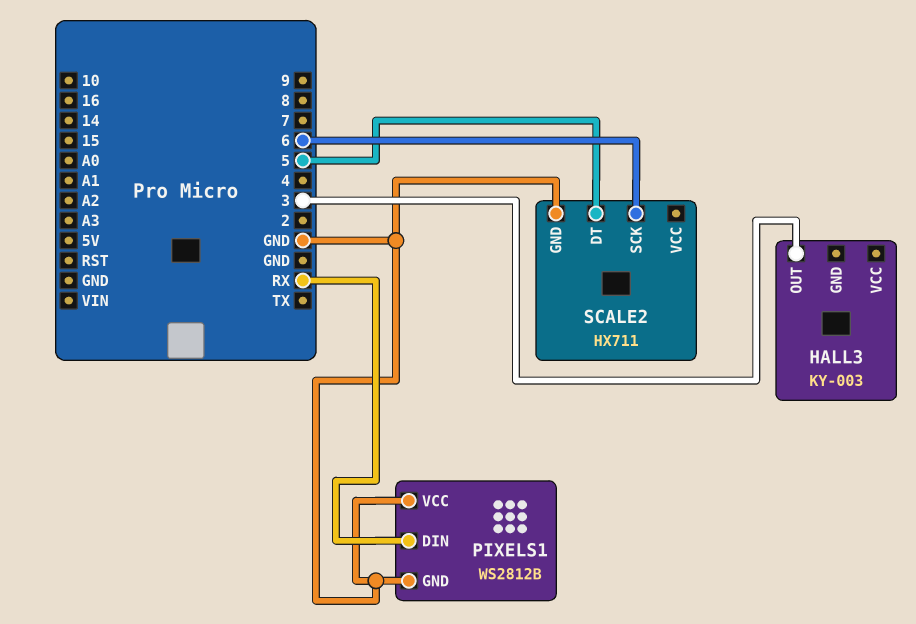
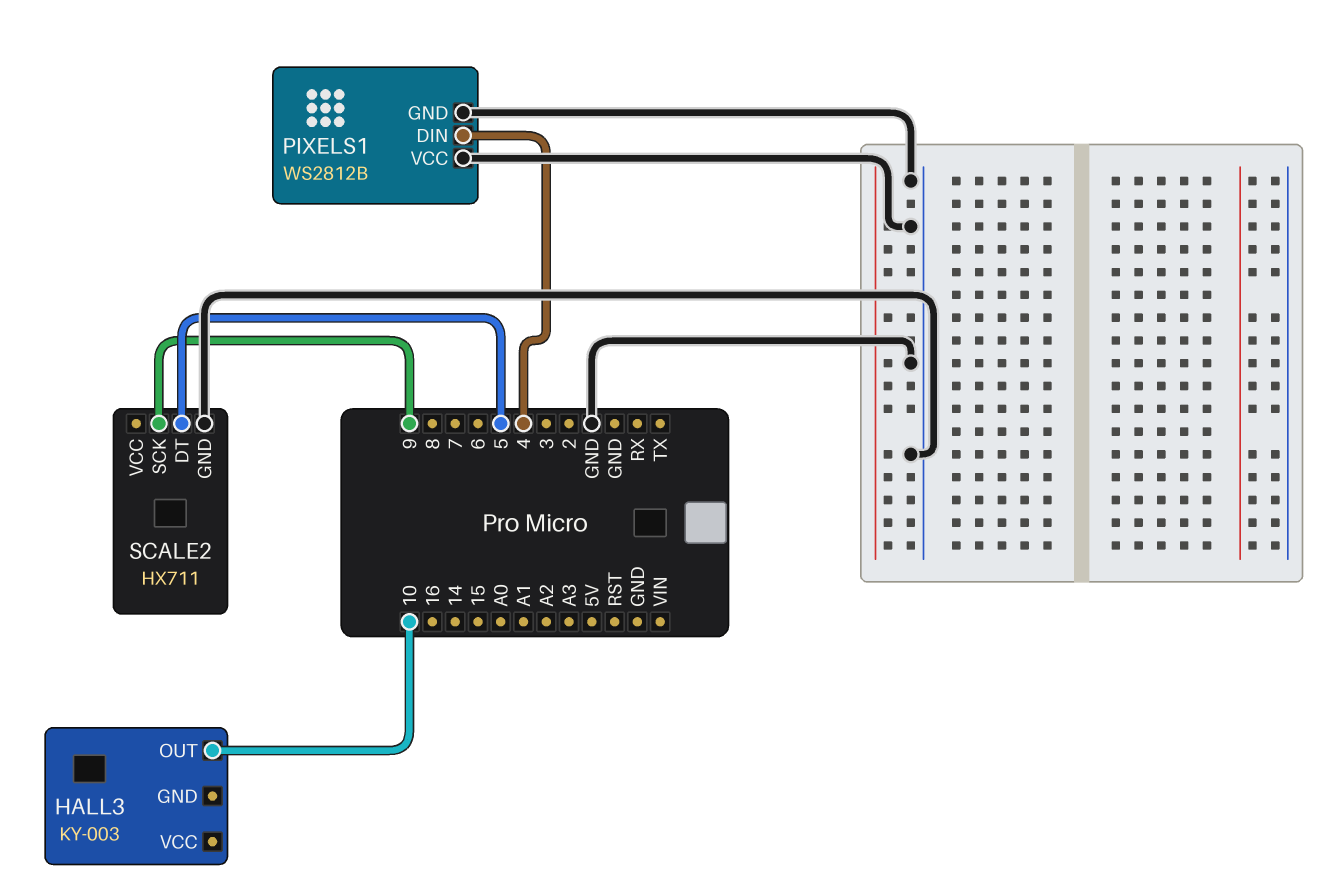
HALL3 pin OUT: 3 -> 10
PIXELS1 pin DIN: RX -> 4
SCALE2 pin SCK: 6 -> 9

